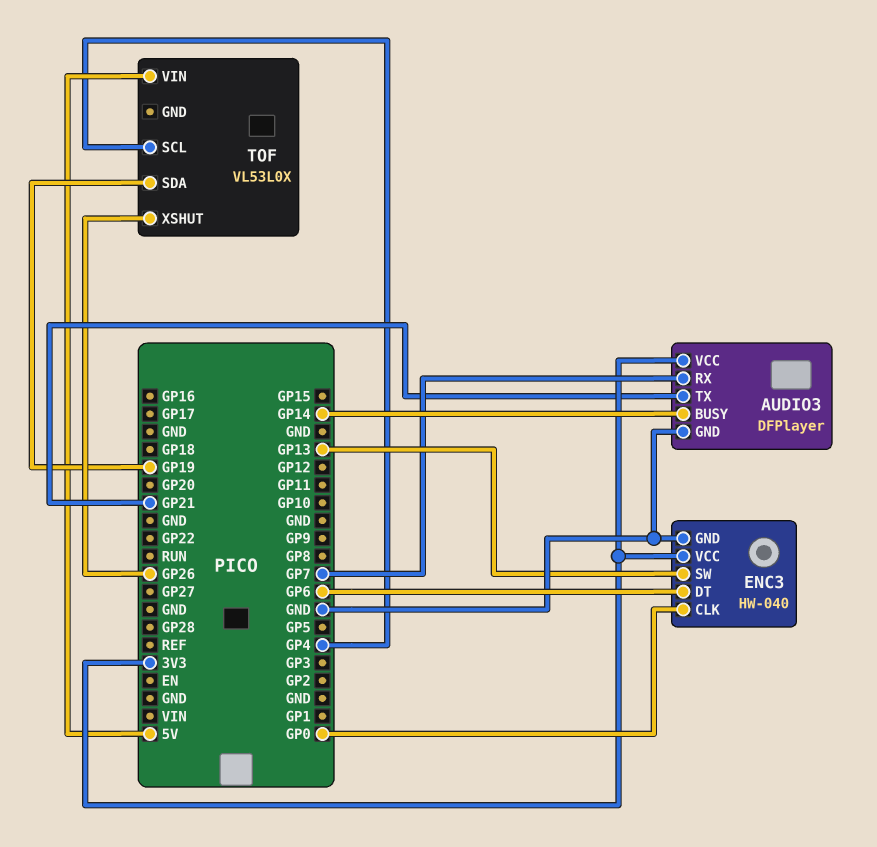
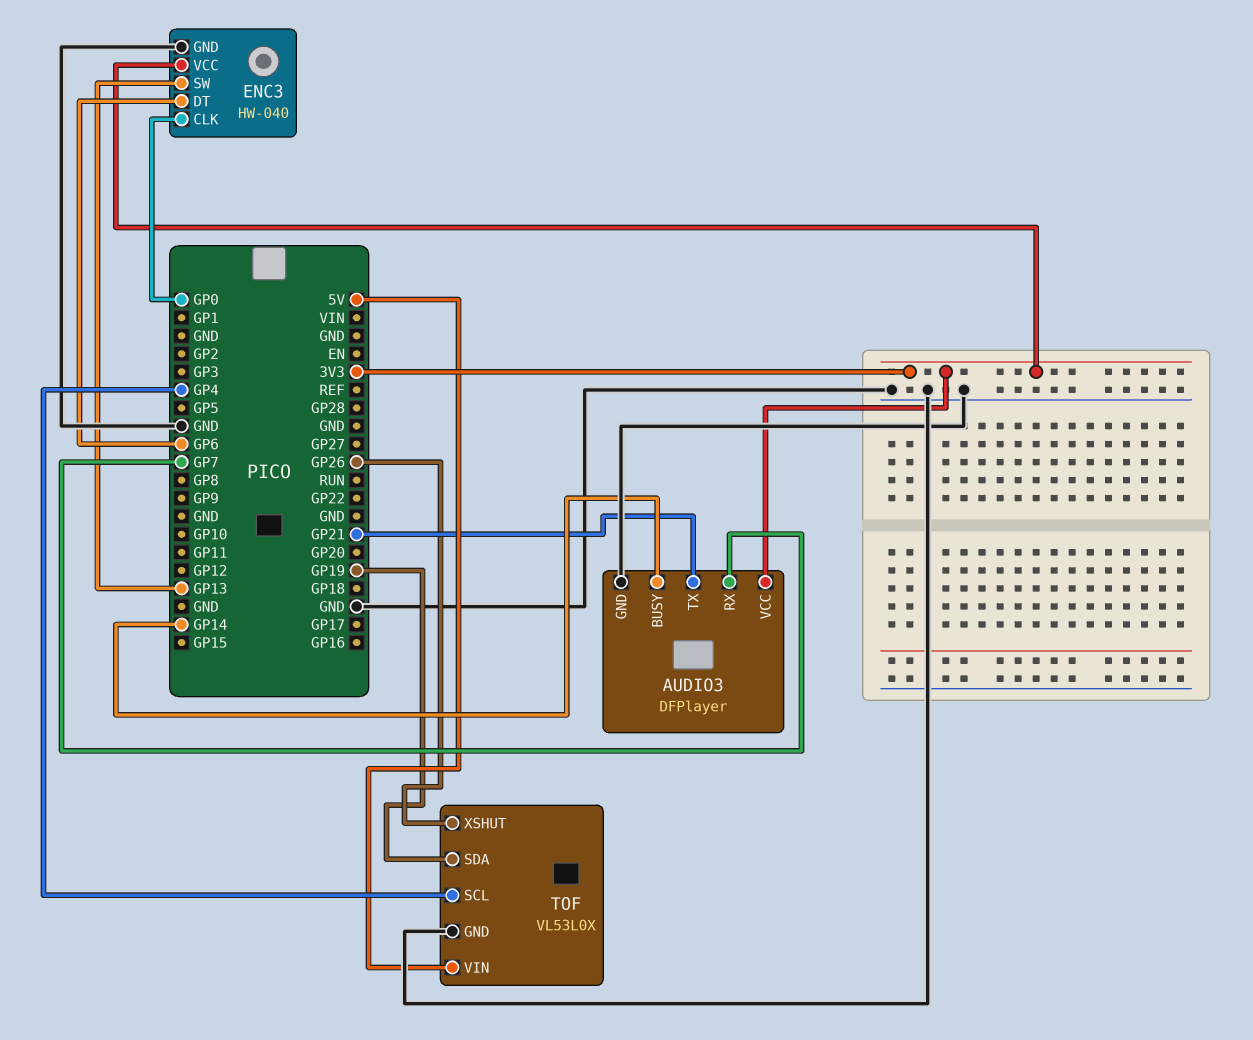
TOF pin GND: none -> GND

